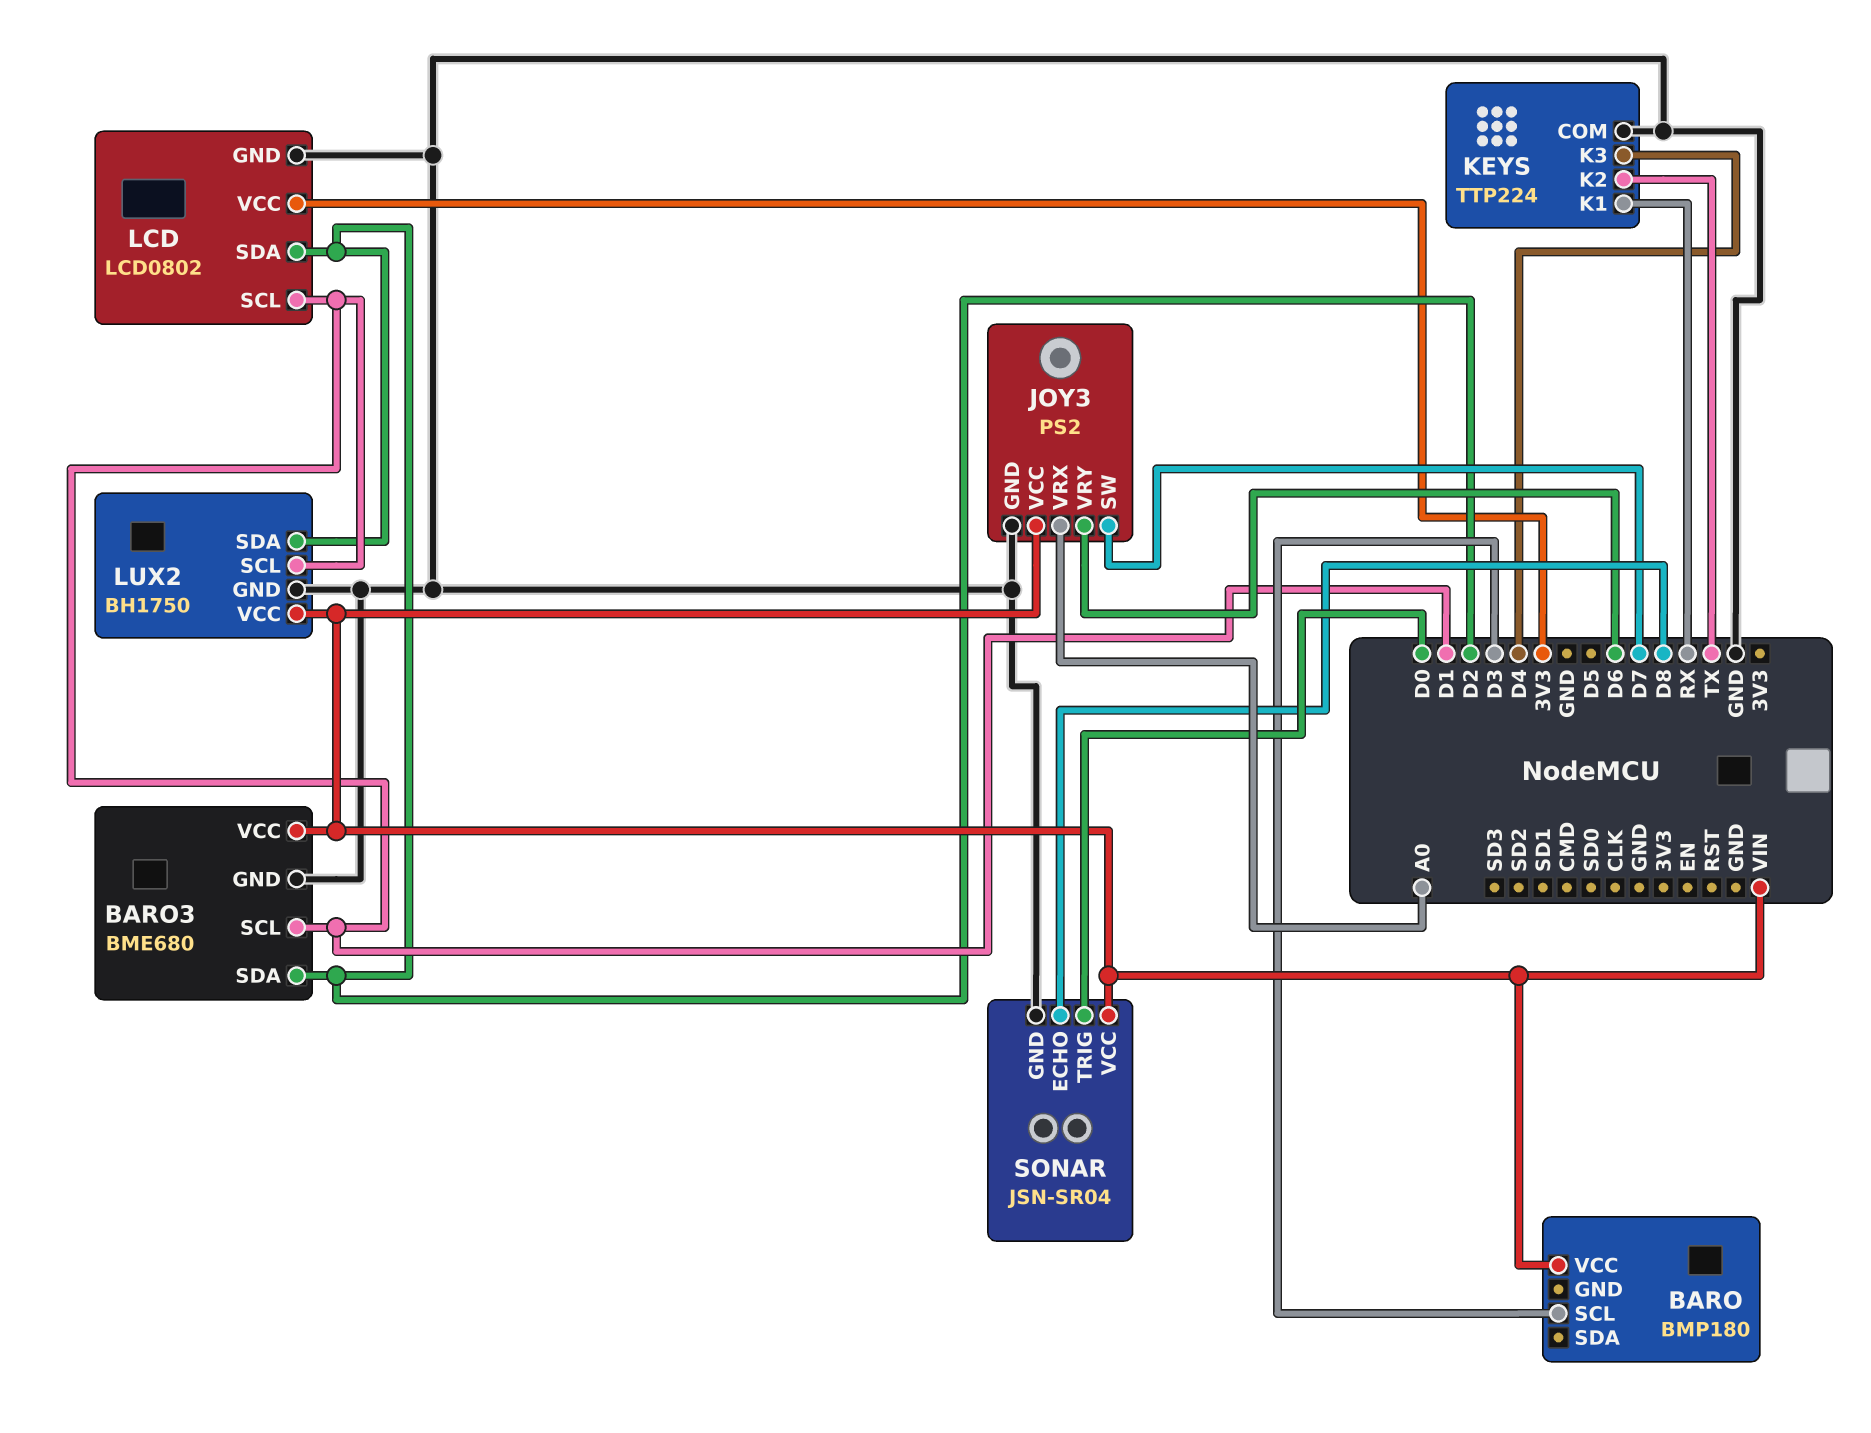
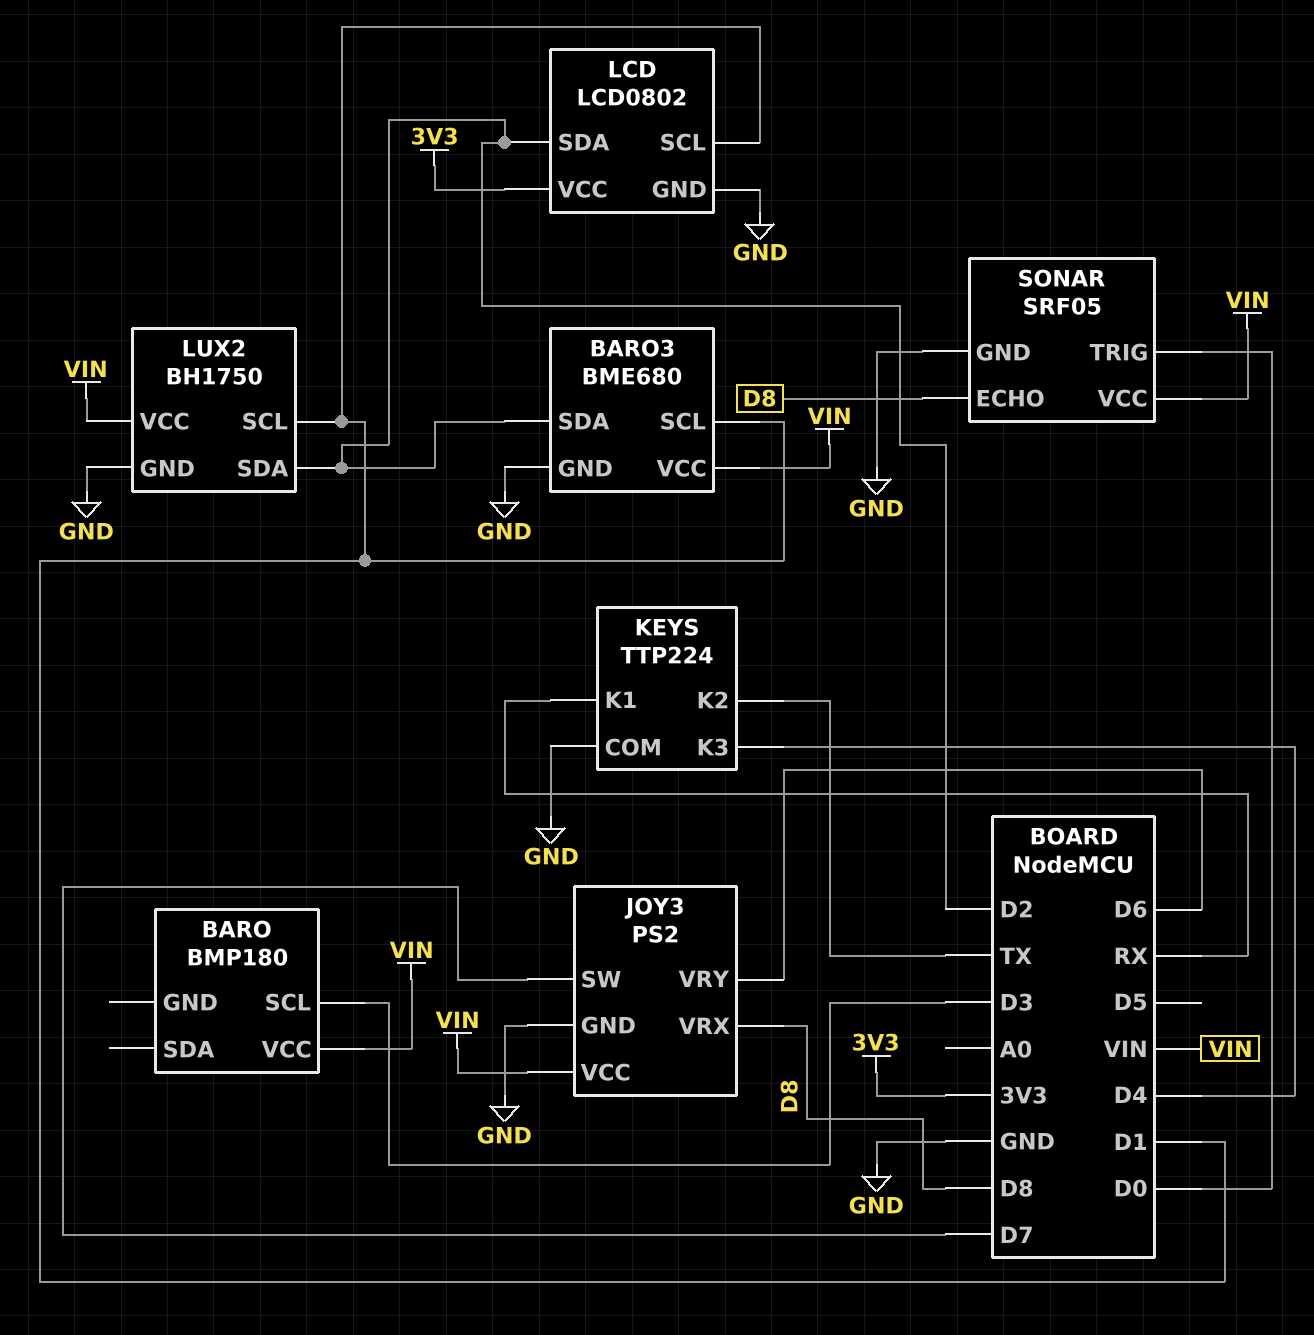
JOY3 pin VRX: A0 -> D8
SONAR: JSN-SR04 -> SRF05

